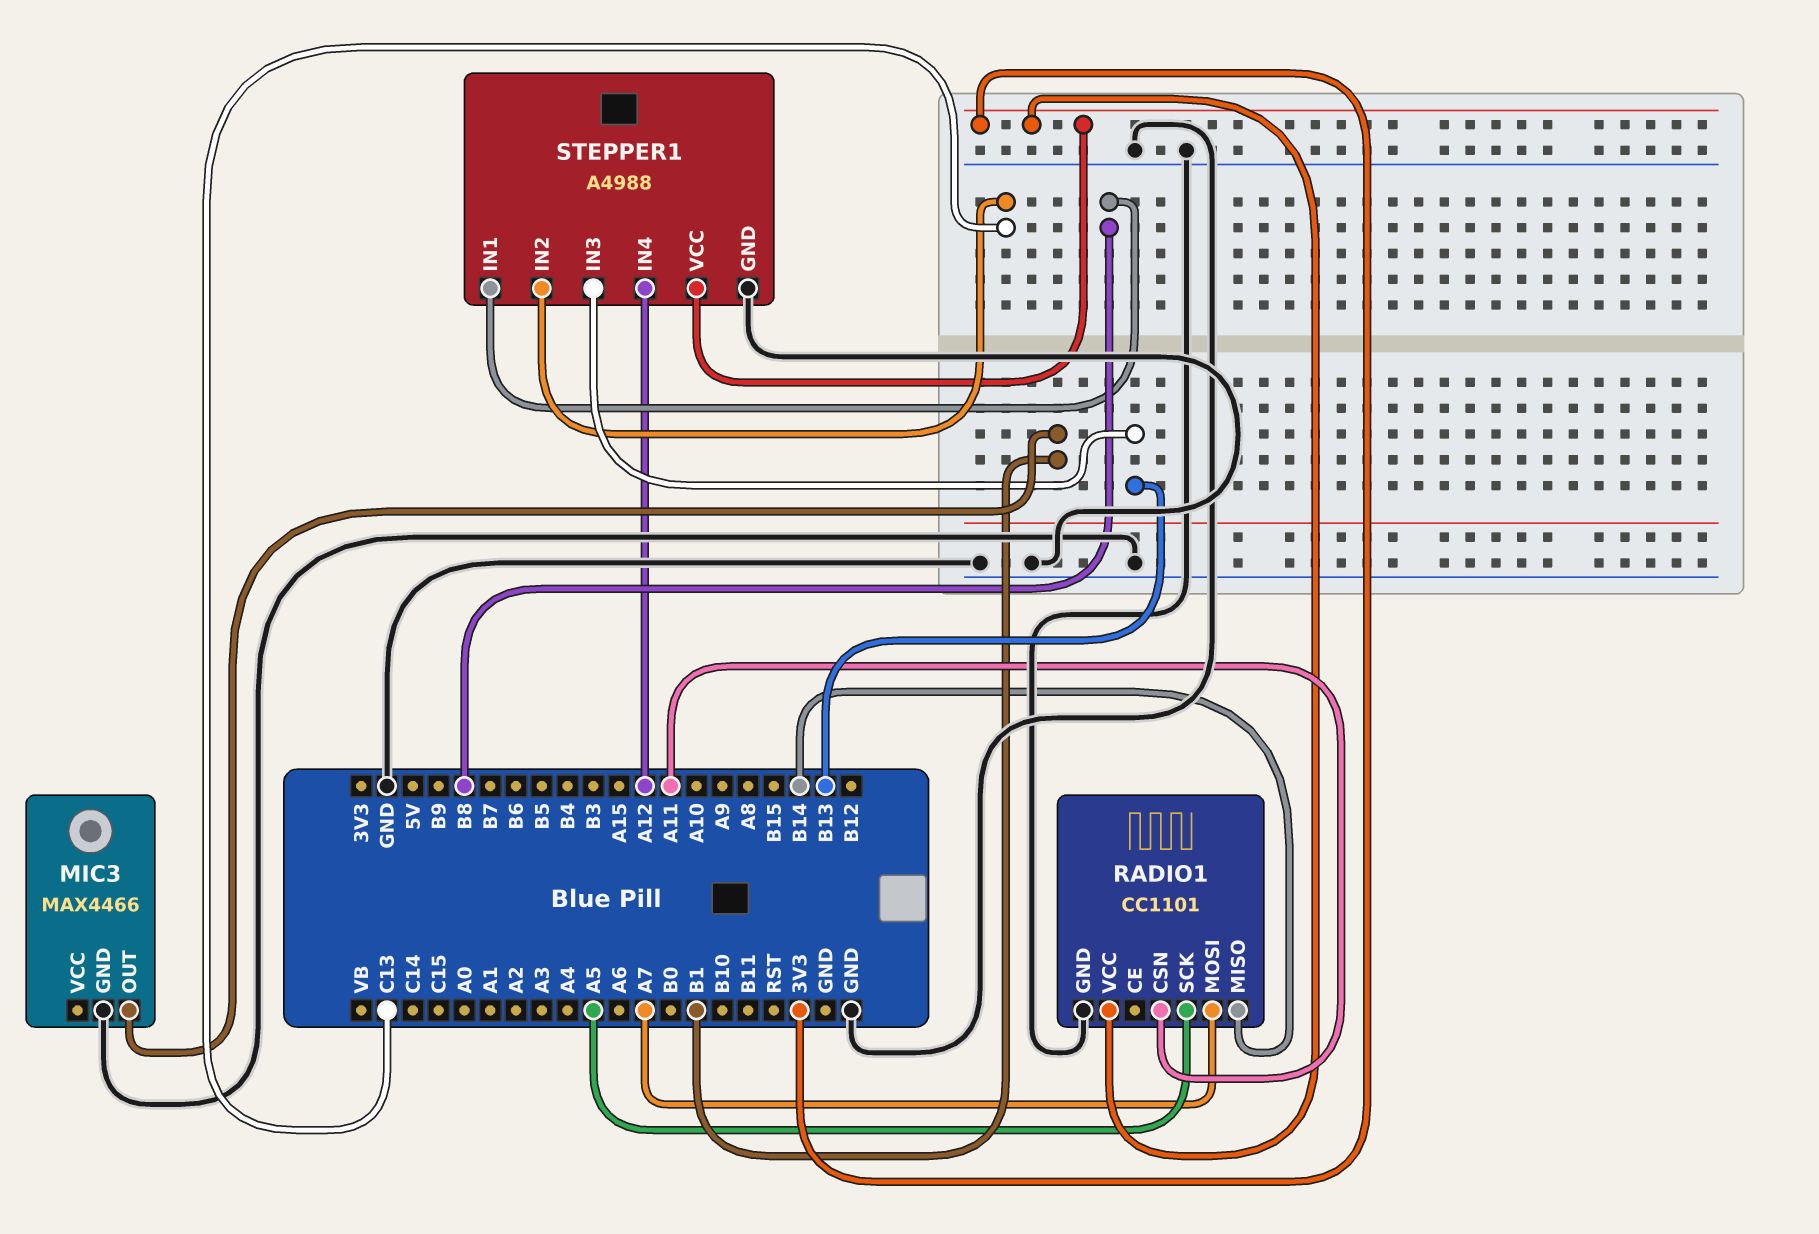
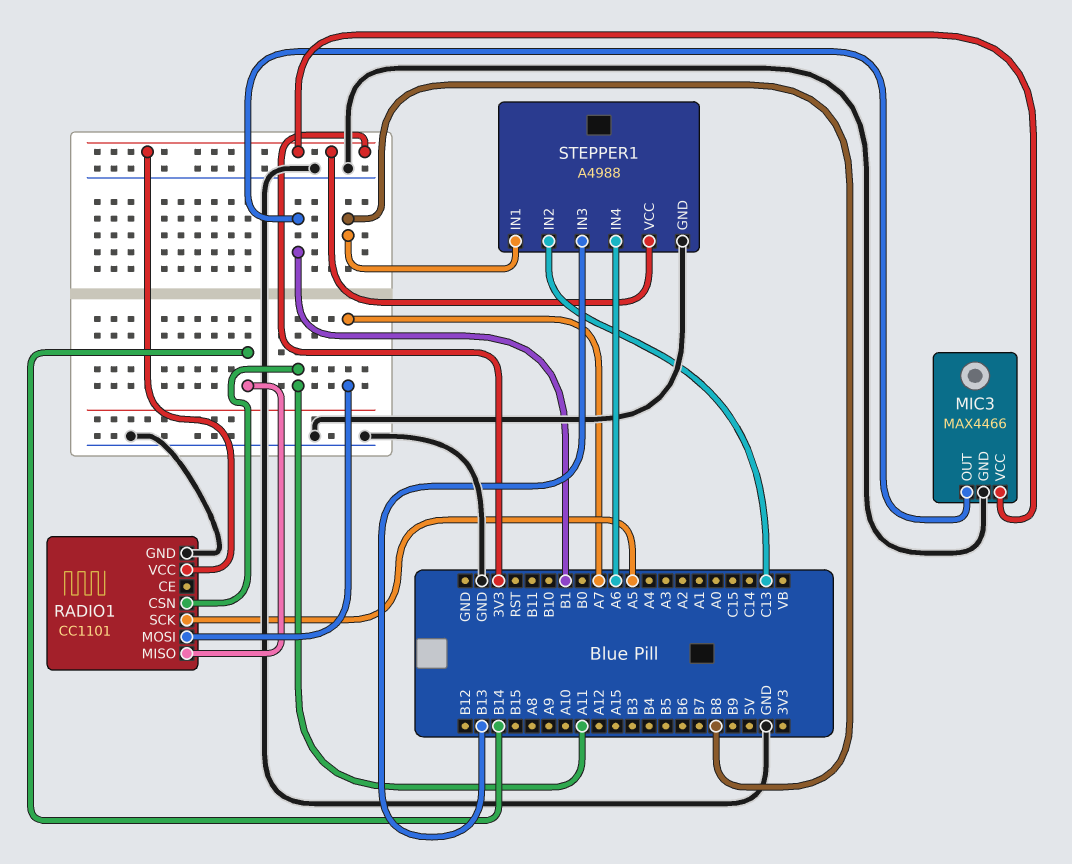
MIC3 pin VCC: none -> 3V3
STEPPER1 pin IN4: A12 -> A6

